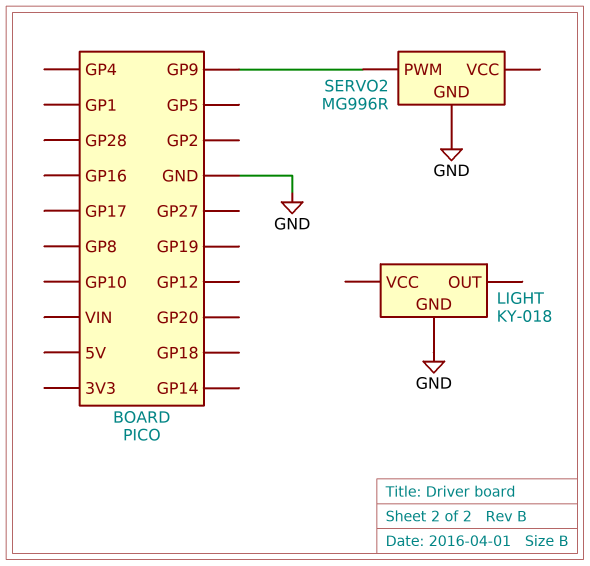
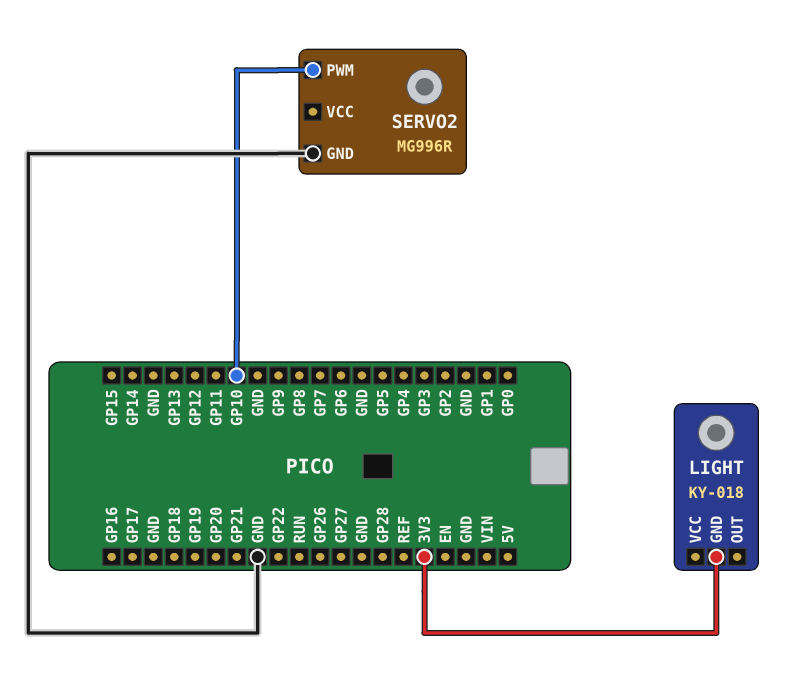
LIGHT pin GND: GND -> 3V3
SERVO2 pin PWM: GP9 -> GP10

